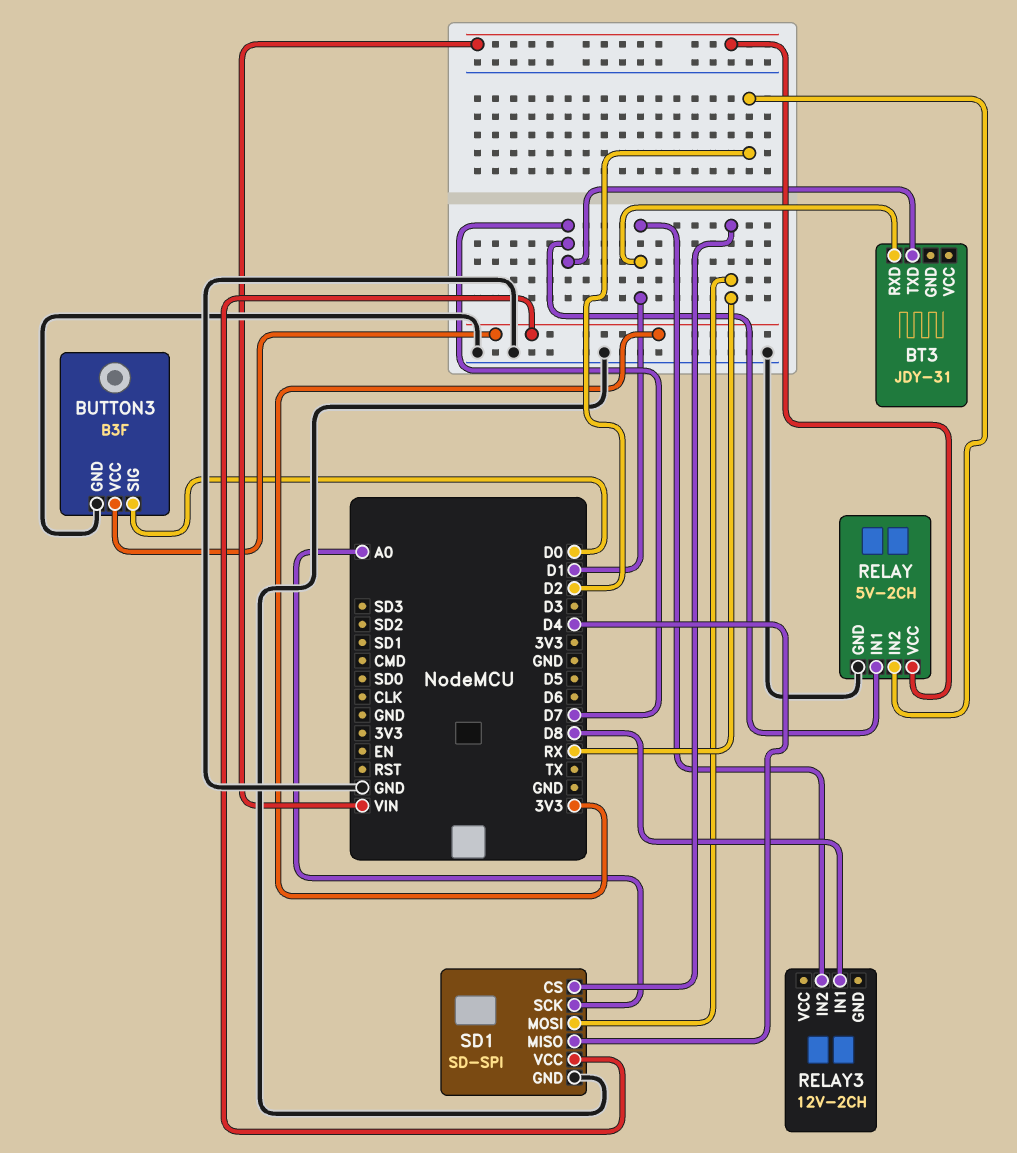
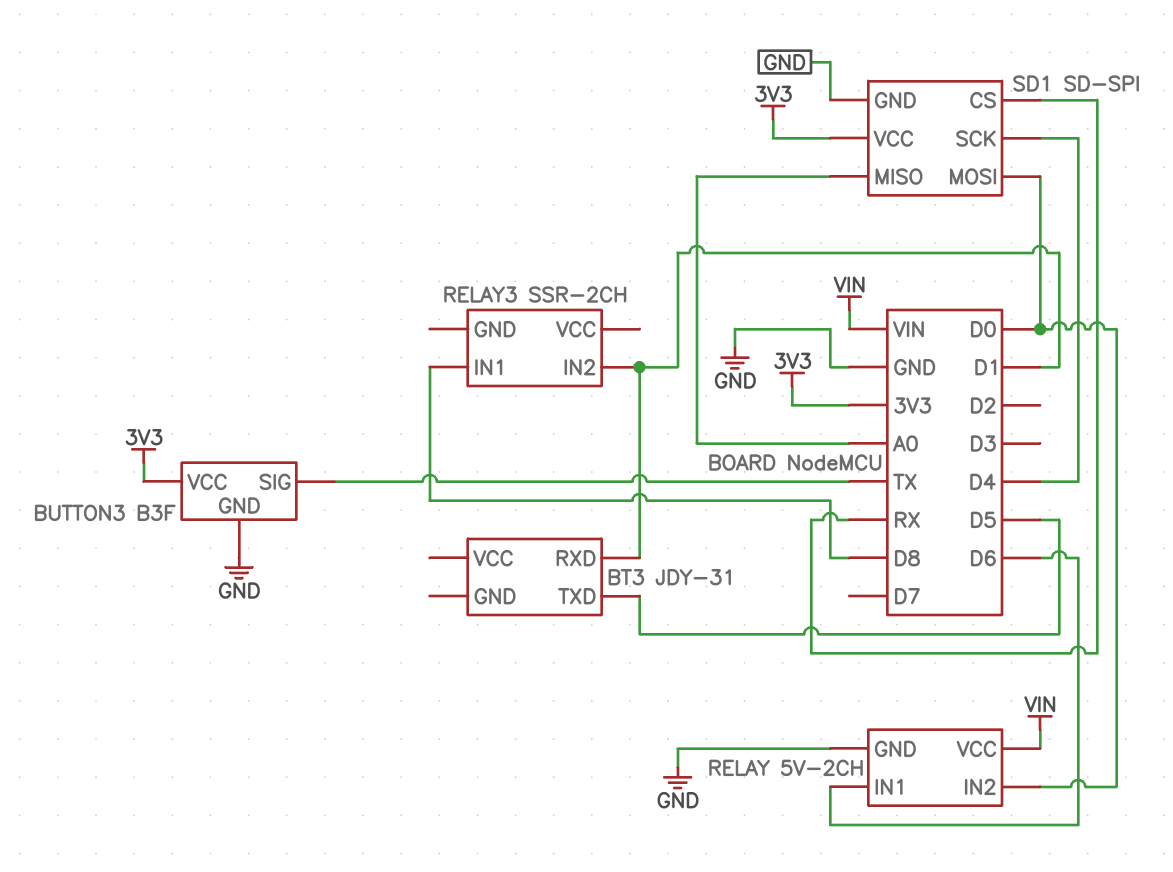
BT3 pin TXD: D7 -> D5
BUTTON3 pin SIG: D0 -> TX
RELAY pin IN1: D7 -> D6
RELAY pin IN2: D2 -> D0
RELAY3: 12V-2CH -> SSR-2CH
SD1 pin MISO: D4 -> A0
SD1 pin MOSI: RX -> D0
SD1 pin SCK: A0 -> D4

